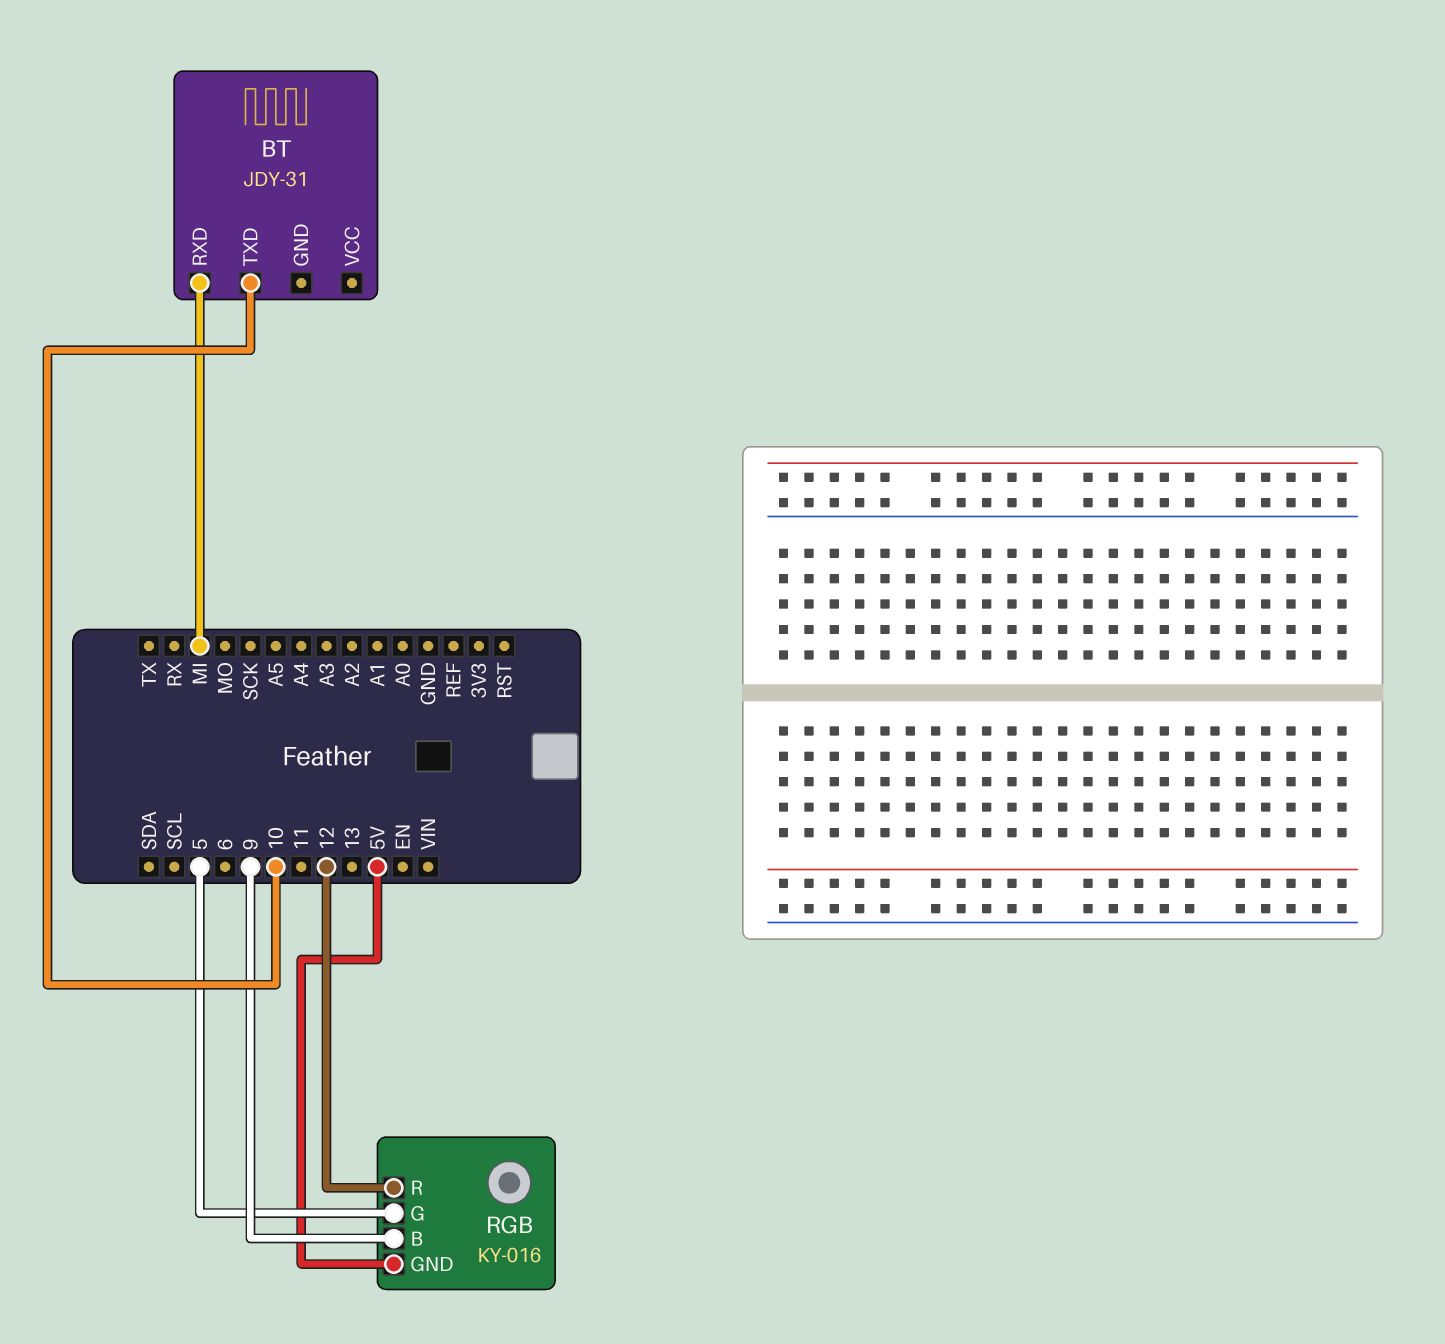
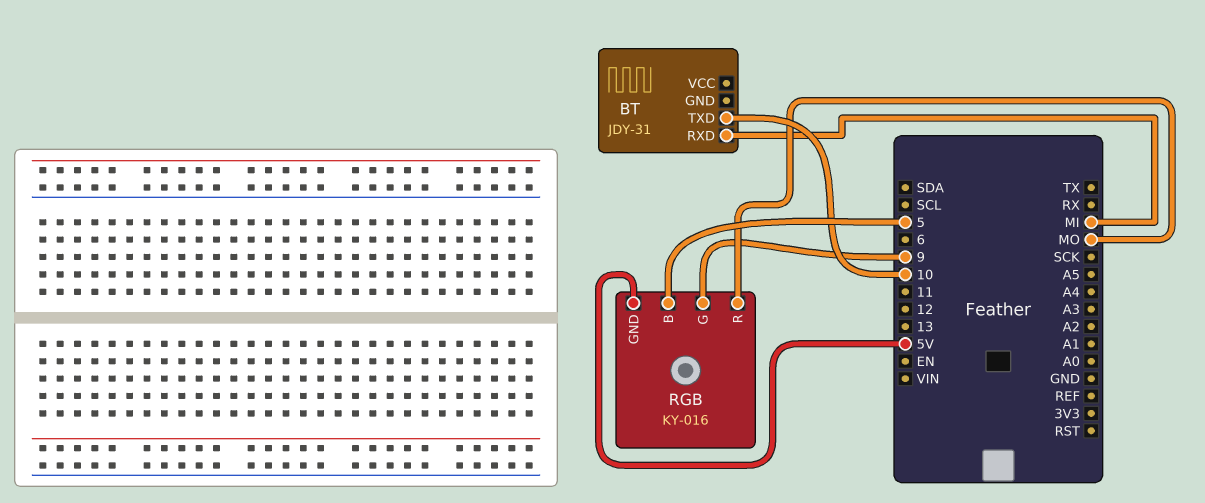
RGB pin B: 9 -> 5
RGB pin G: 5 -> 9
RGB pin R: 12 -> MO

